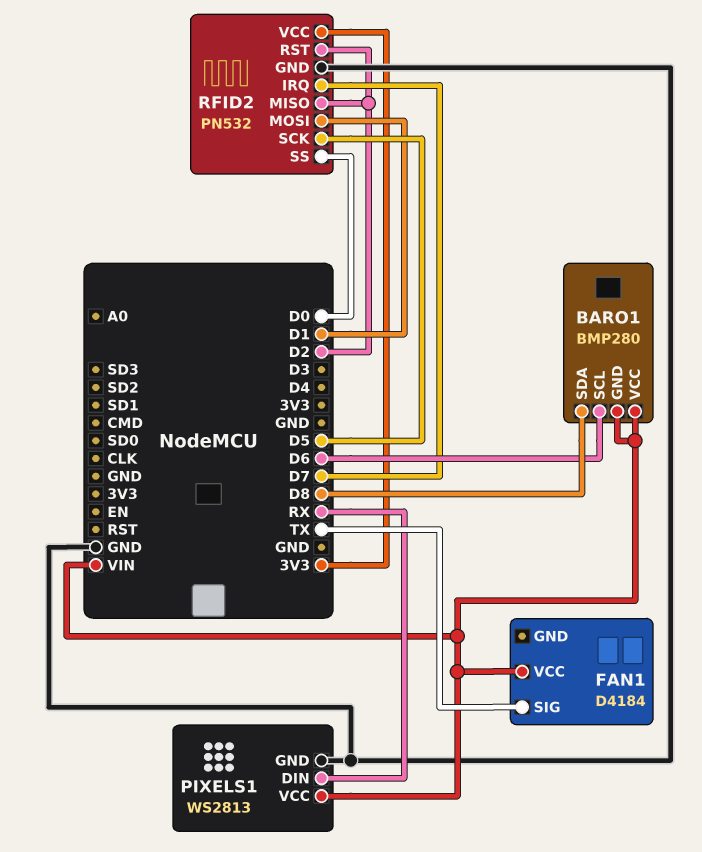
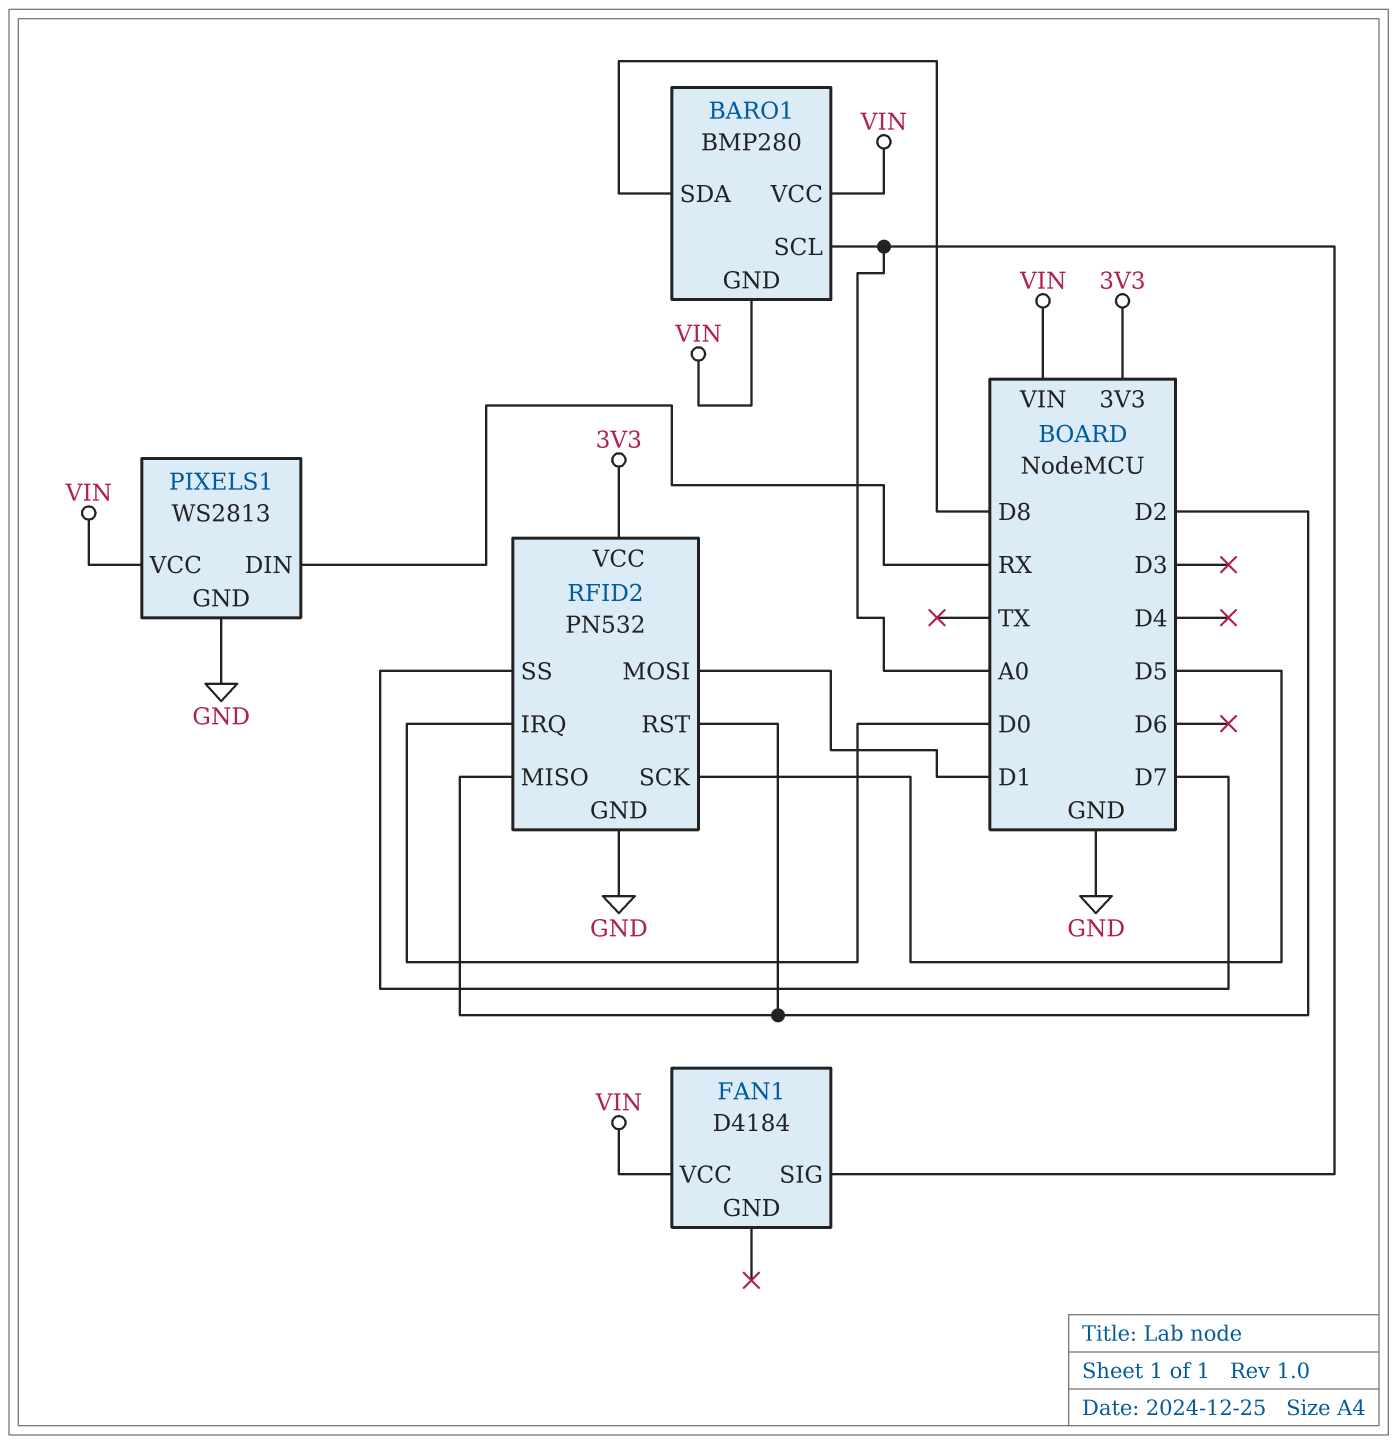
BARO1 pin SCL: D6 -> A0
FAN1 pin SIG: TX -> A0
RFID2 pin IRQ: D7 -> D0
RFID2 pin SS: D0 -> D7

